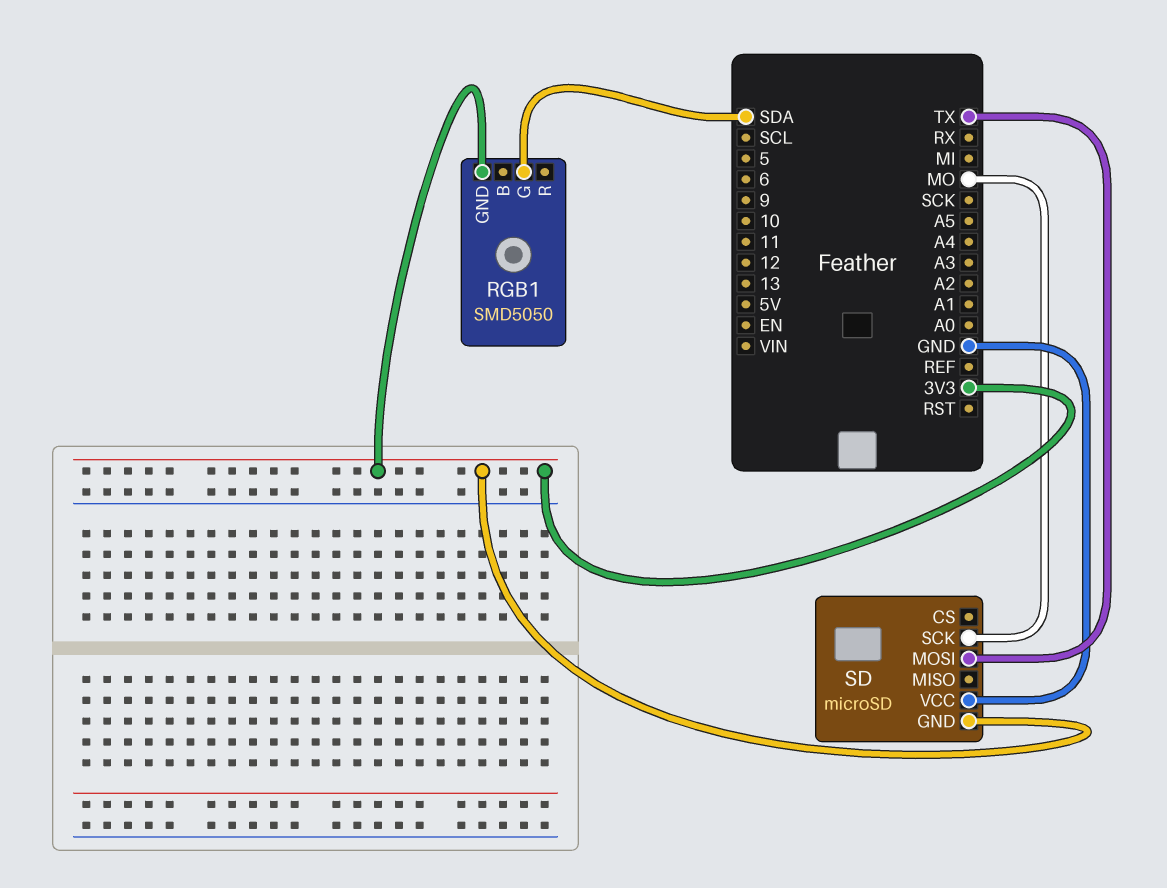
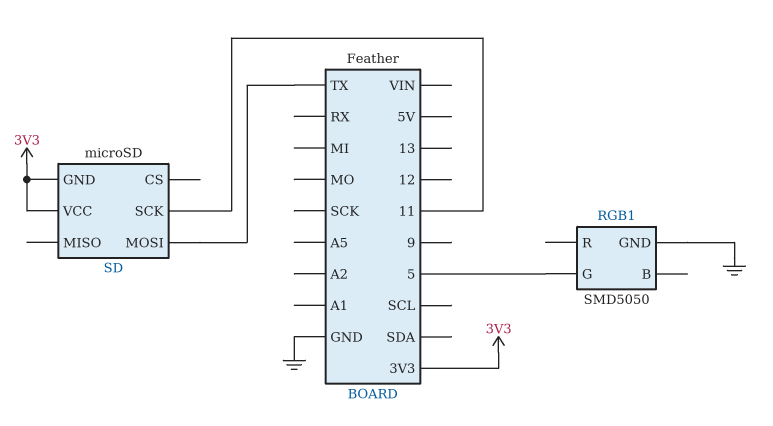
RGB1 pin G: SDA -> 5
RGB1 pin GND: 3V3 -> GND
SD pin SCK: MO -> 11
SD pin VCC: GND -> 3V3

